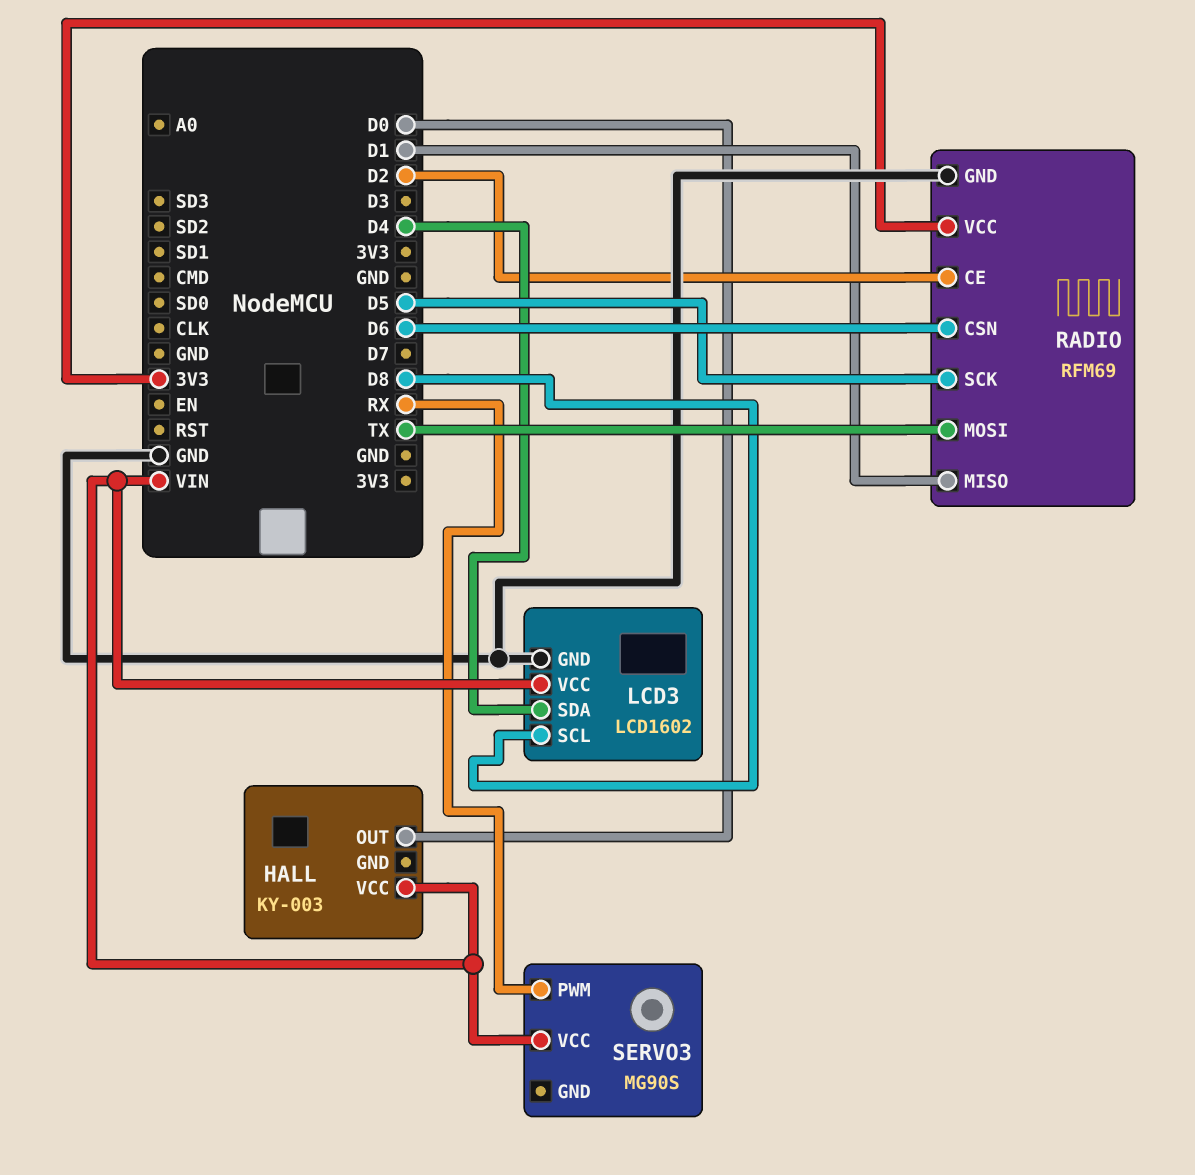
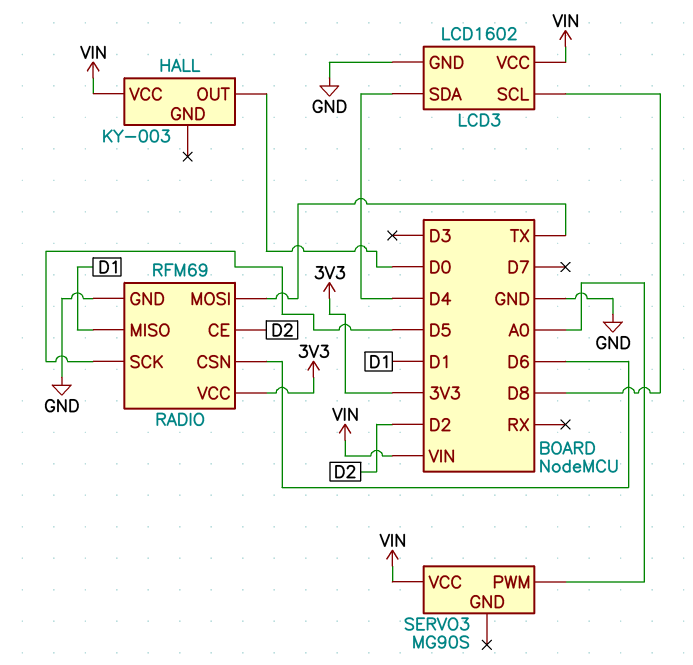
SERVO3 pin PWM: RX -> A0

